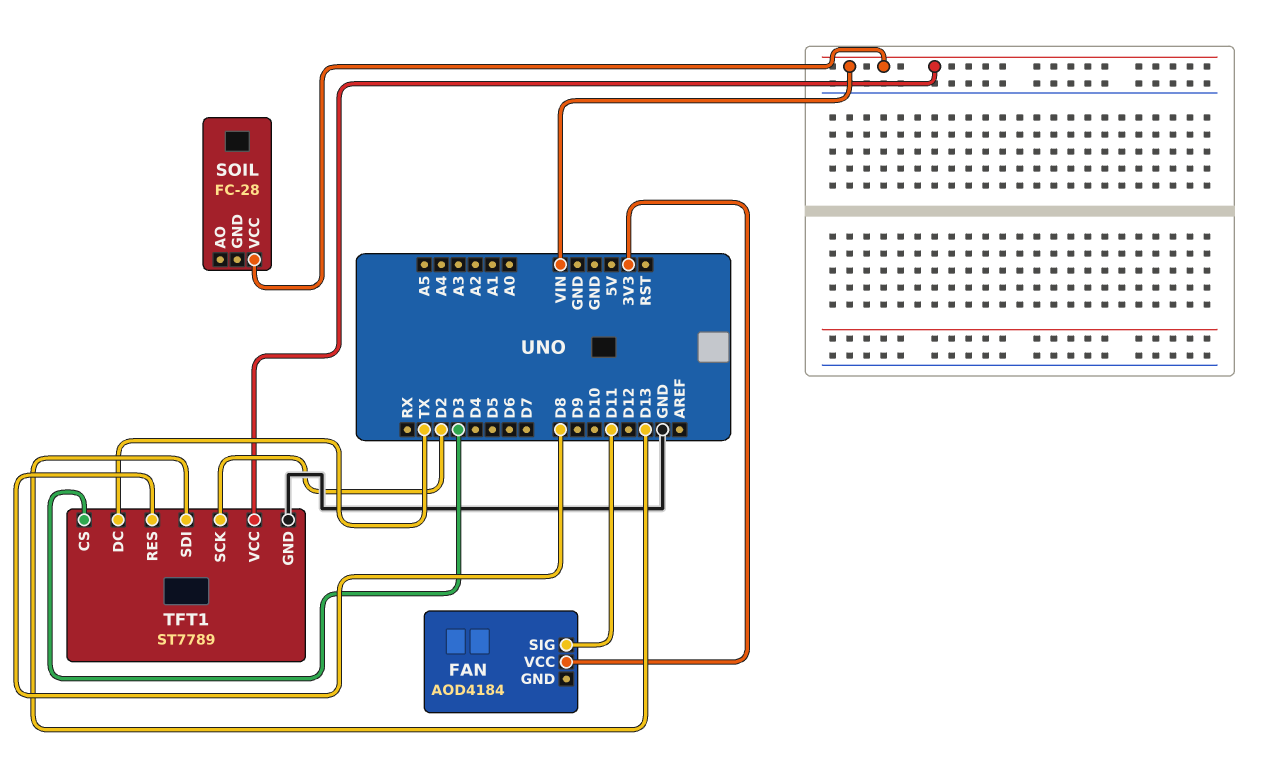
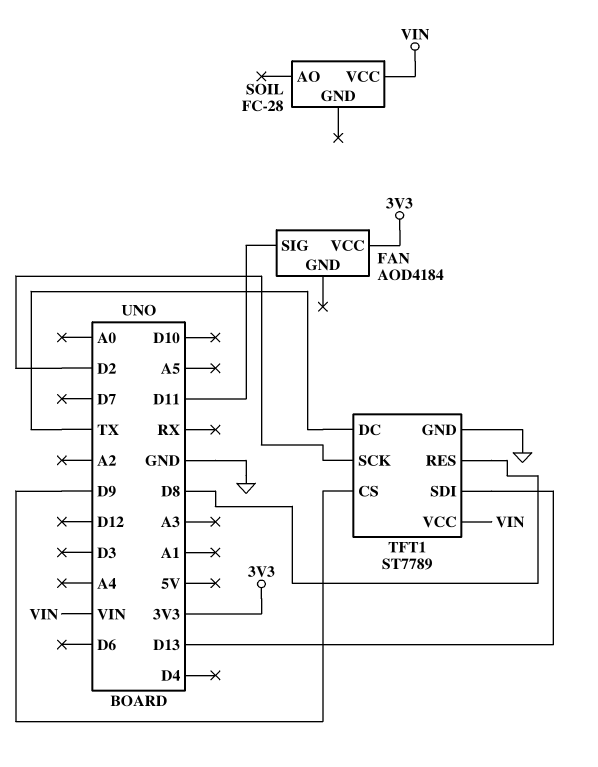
TFT1 pin CS: D3 -> D9

